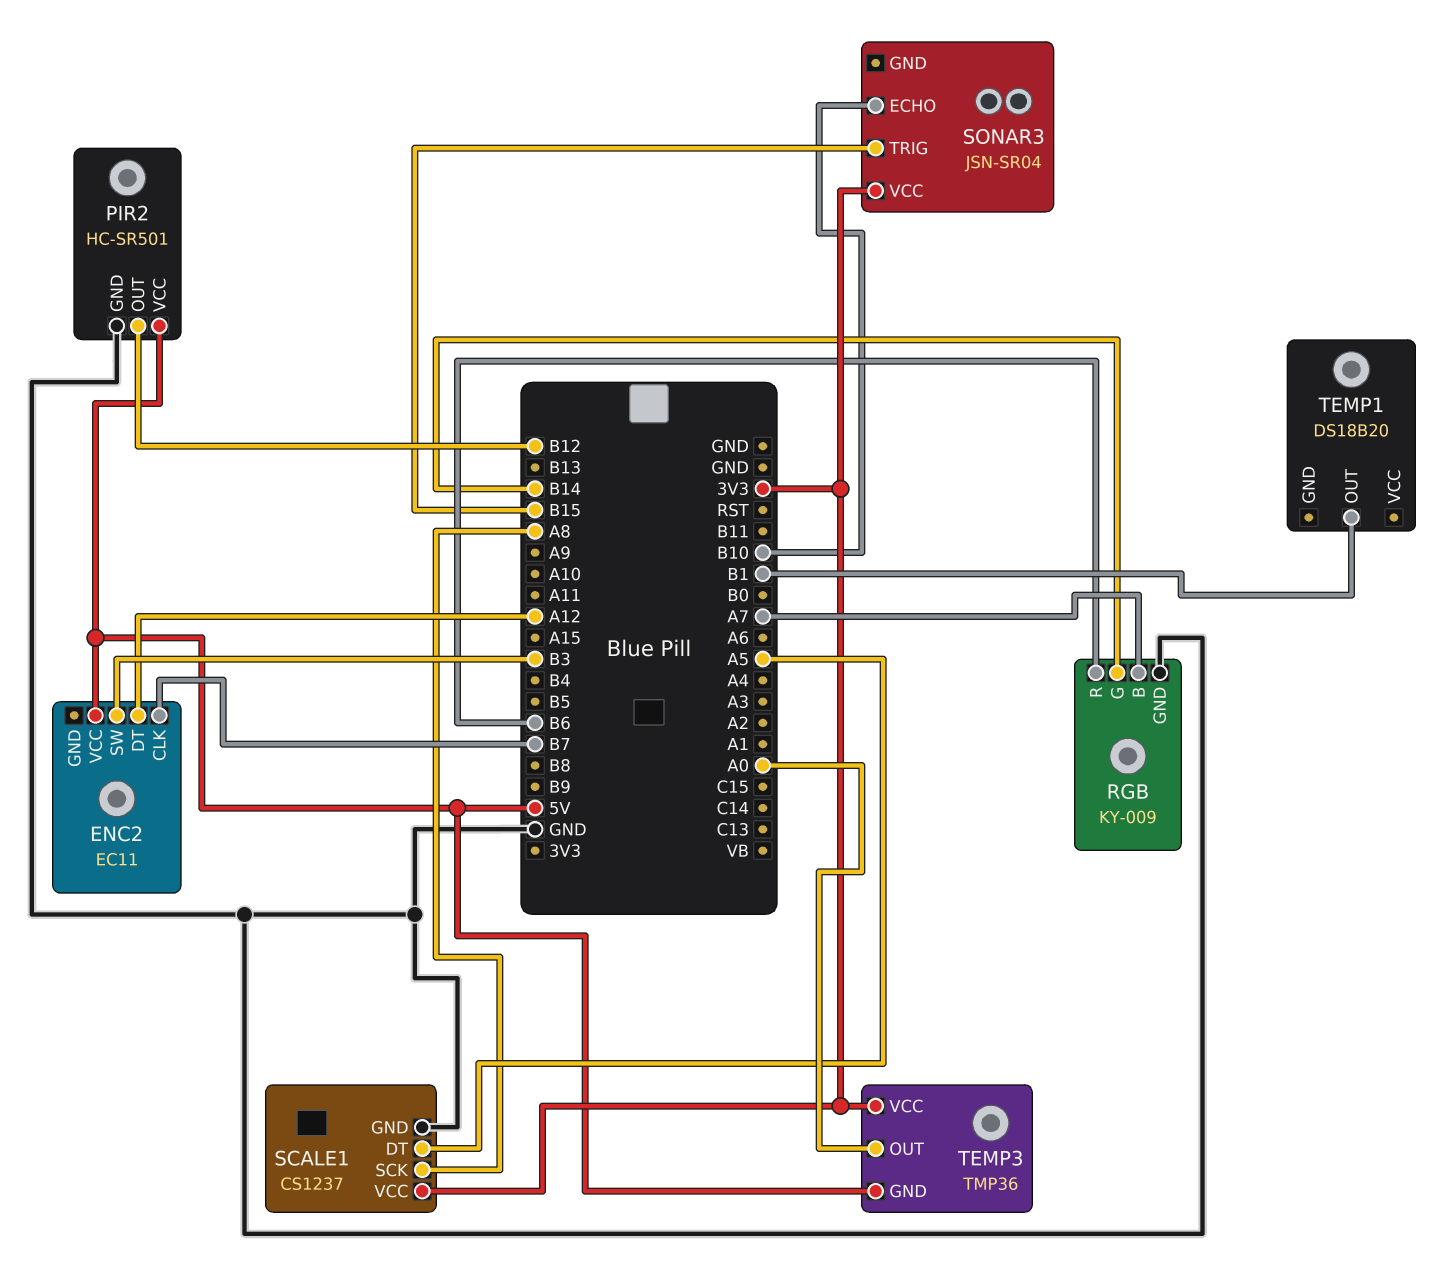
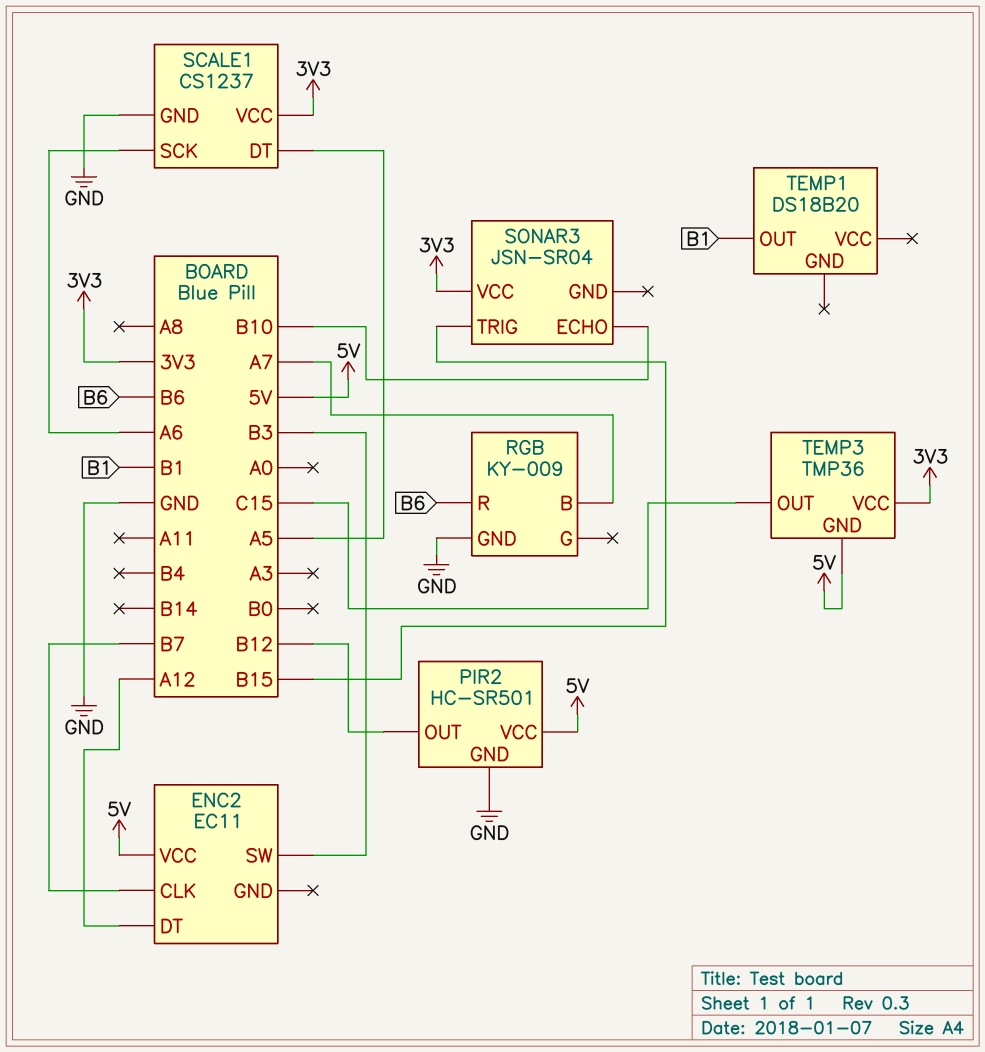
RGB pin G: B14 -> none
SCALE1 pin SCK: A8 -> A6
TEMP3 pin OUT: A0 -> C15

